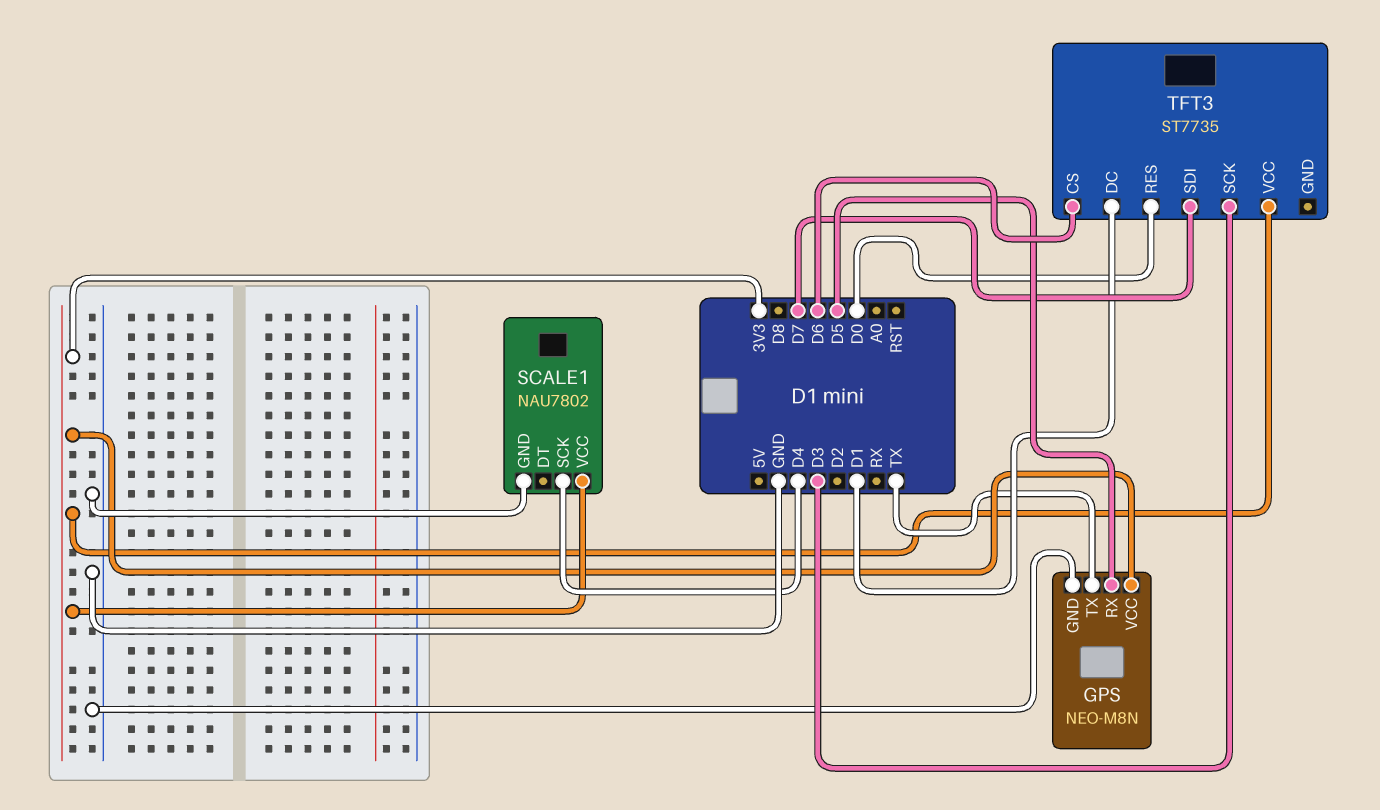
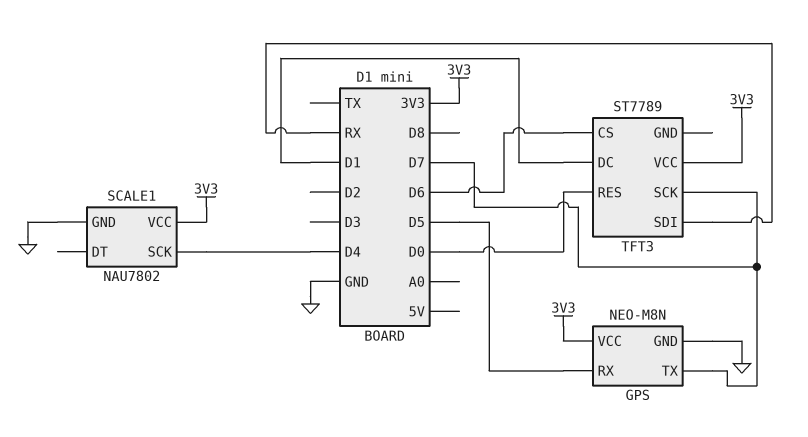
GPS pin TX: TX -> D7
TFT3: ST7735 -> ST7789
TFT3 pin SCK: D3 -> D7
TFT3 pin SDI: D7 -> RX

